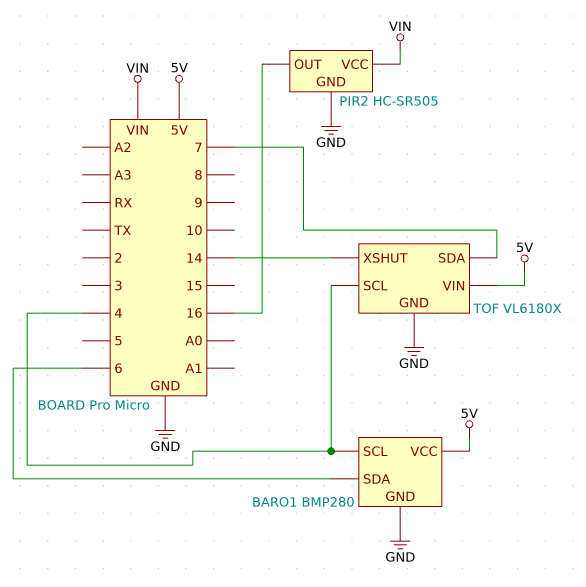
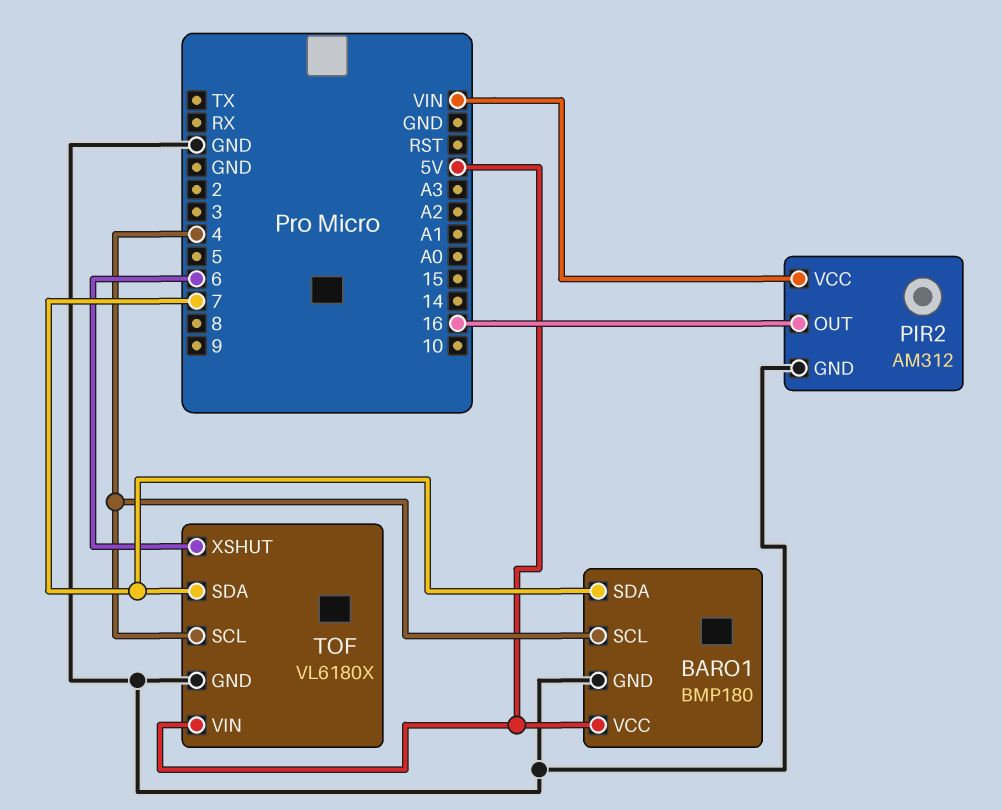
BARO1: BMP280 -> BMP180
BARO1 pin SDA: 6 -> 7
PIR2: HC-SR505 -> AM312
TOF pin XSHUT: 14 -> 6

